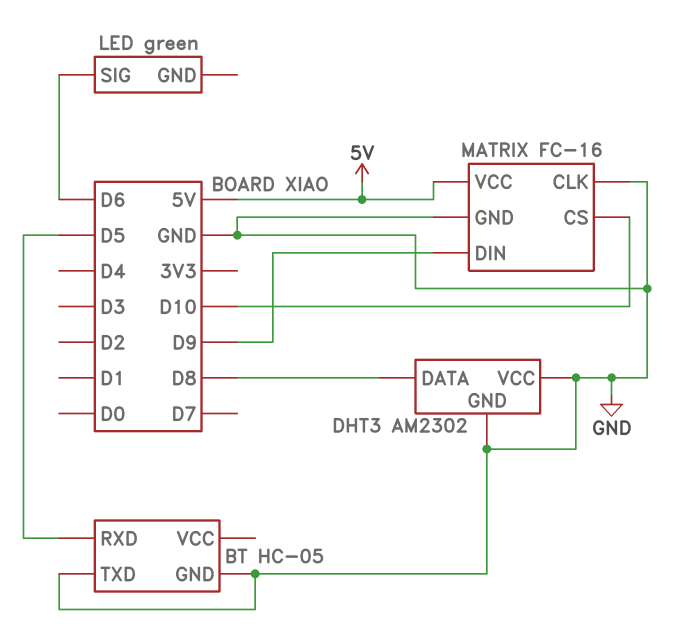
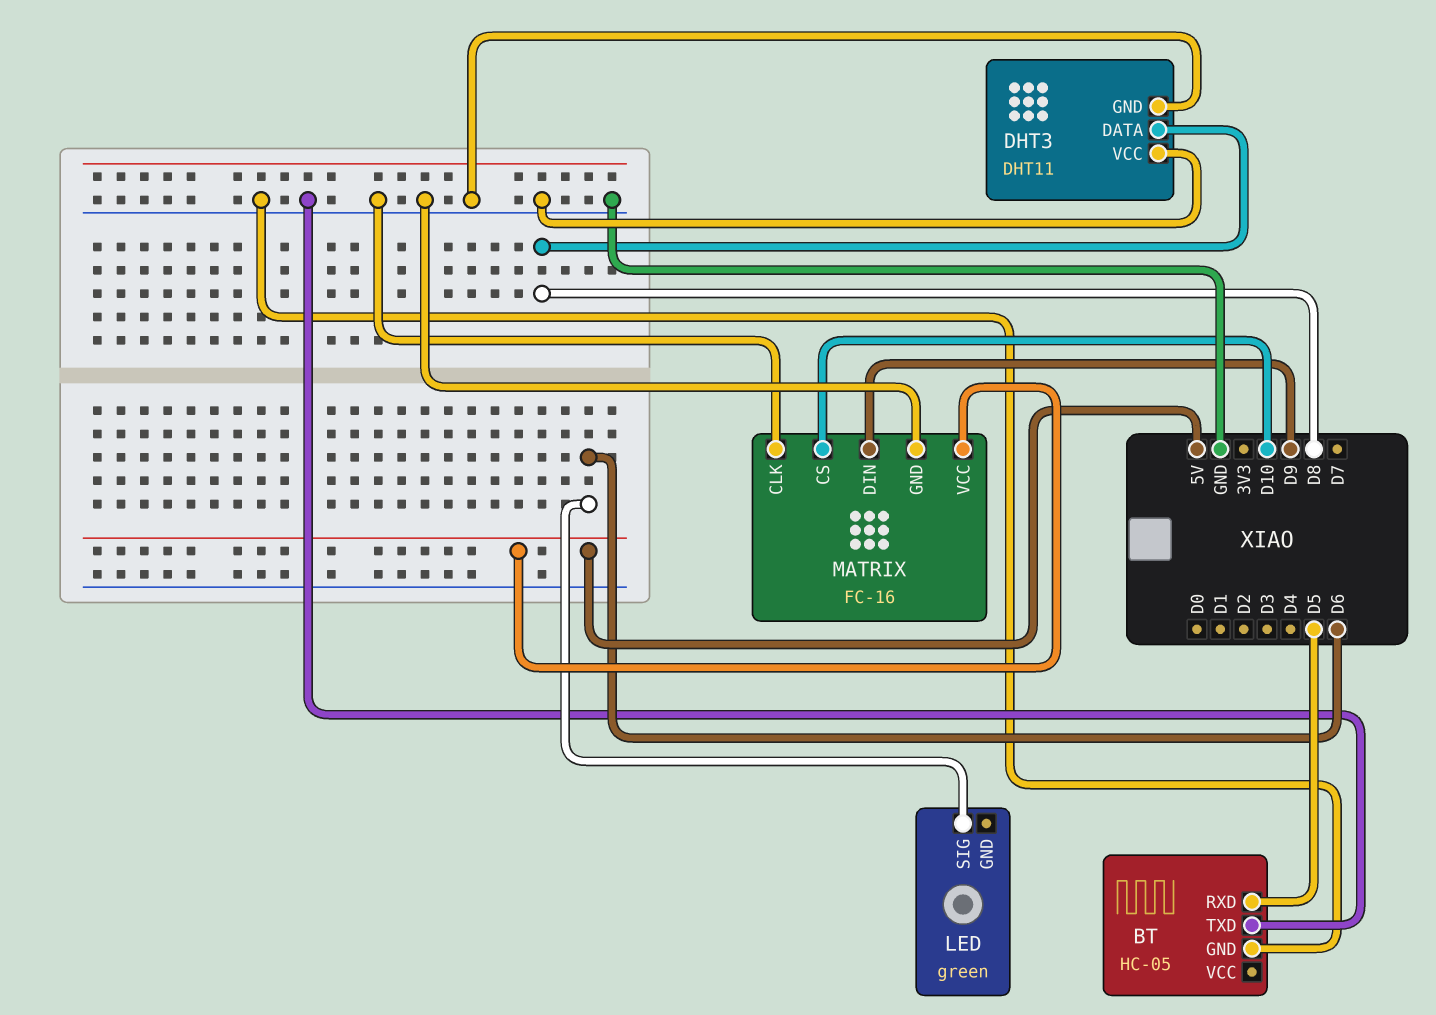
DHT3: AM2302 -> DHT11

